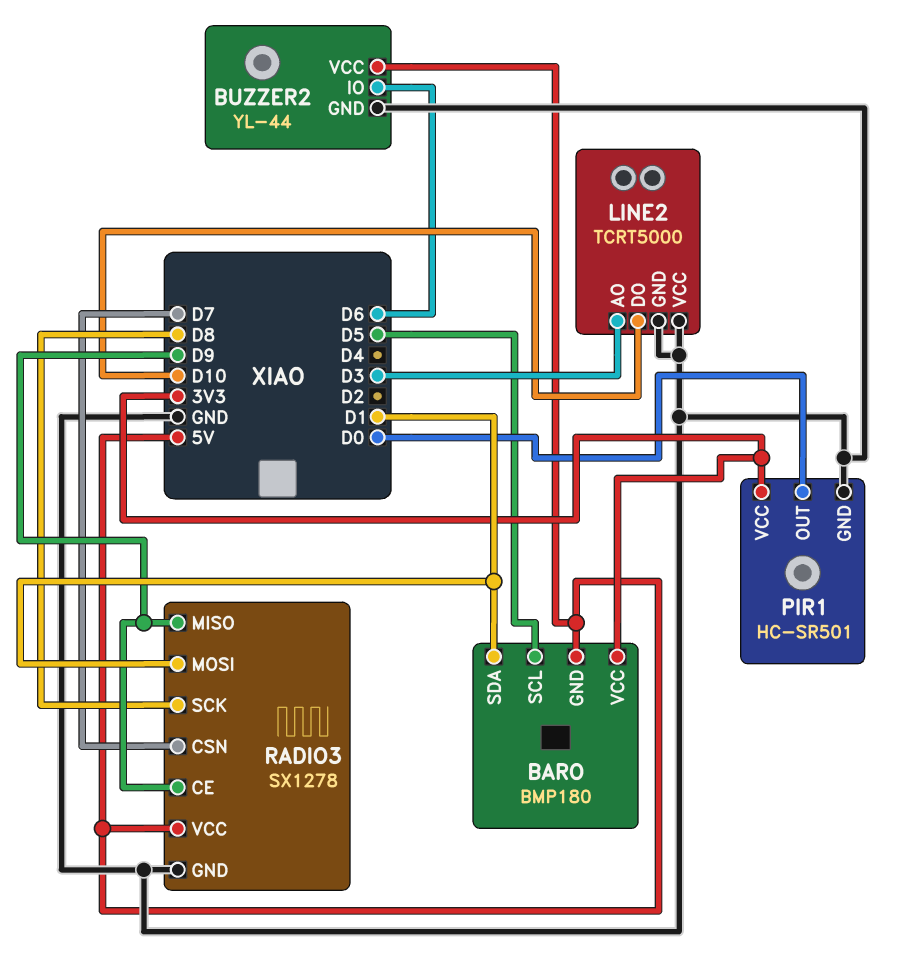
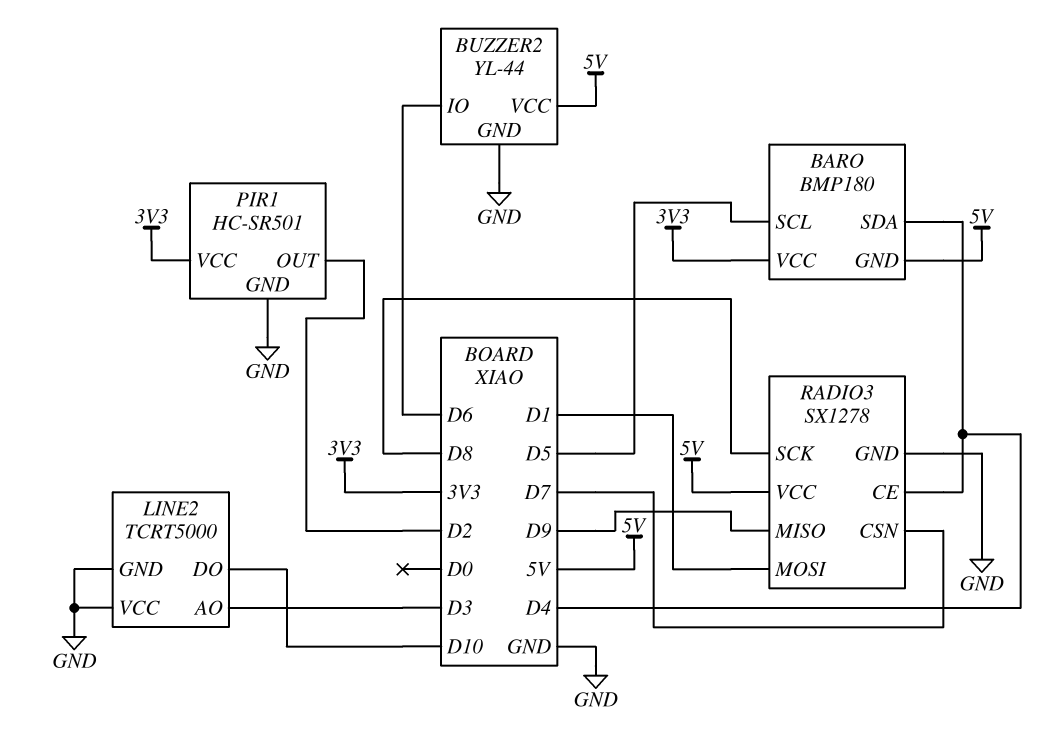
BARO pin SDA: D1 -> D4
PIR1 pin OUT: D0 -> D2
RADIO3 pin CE: D9 -> D4

